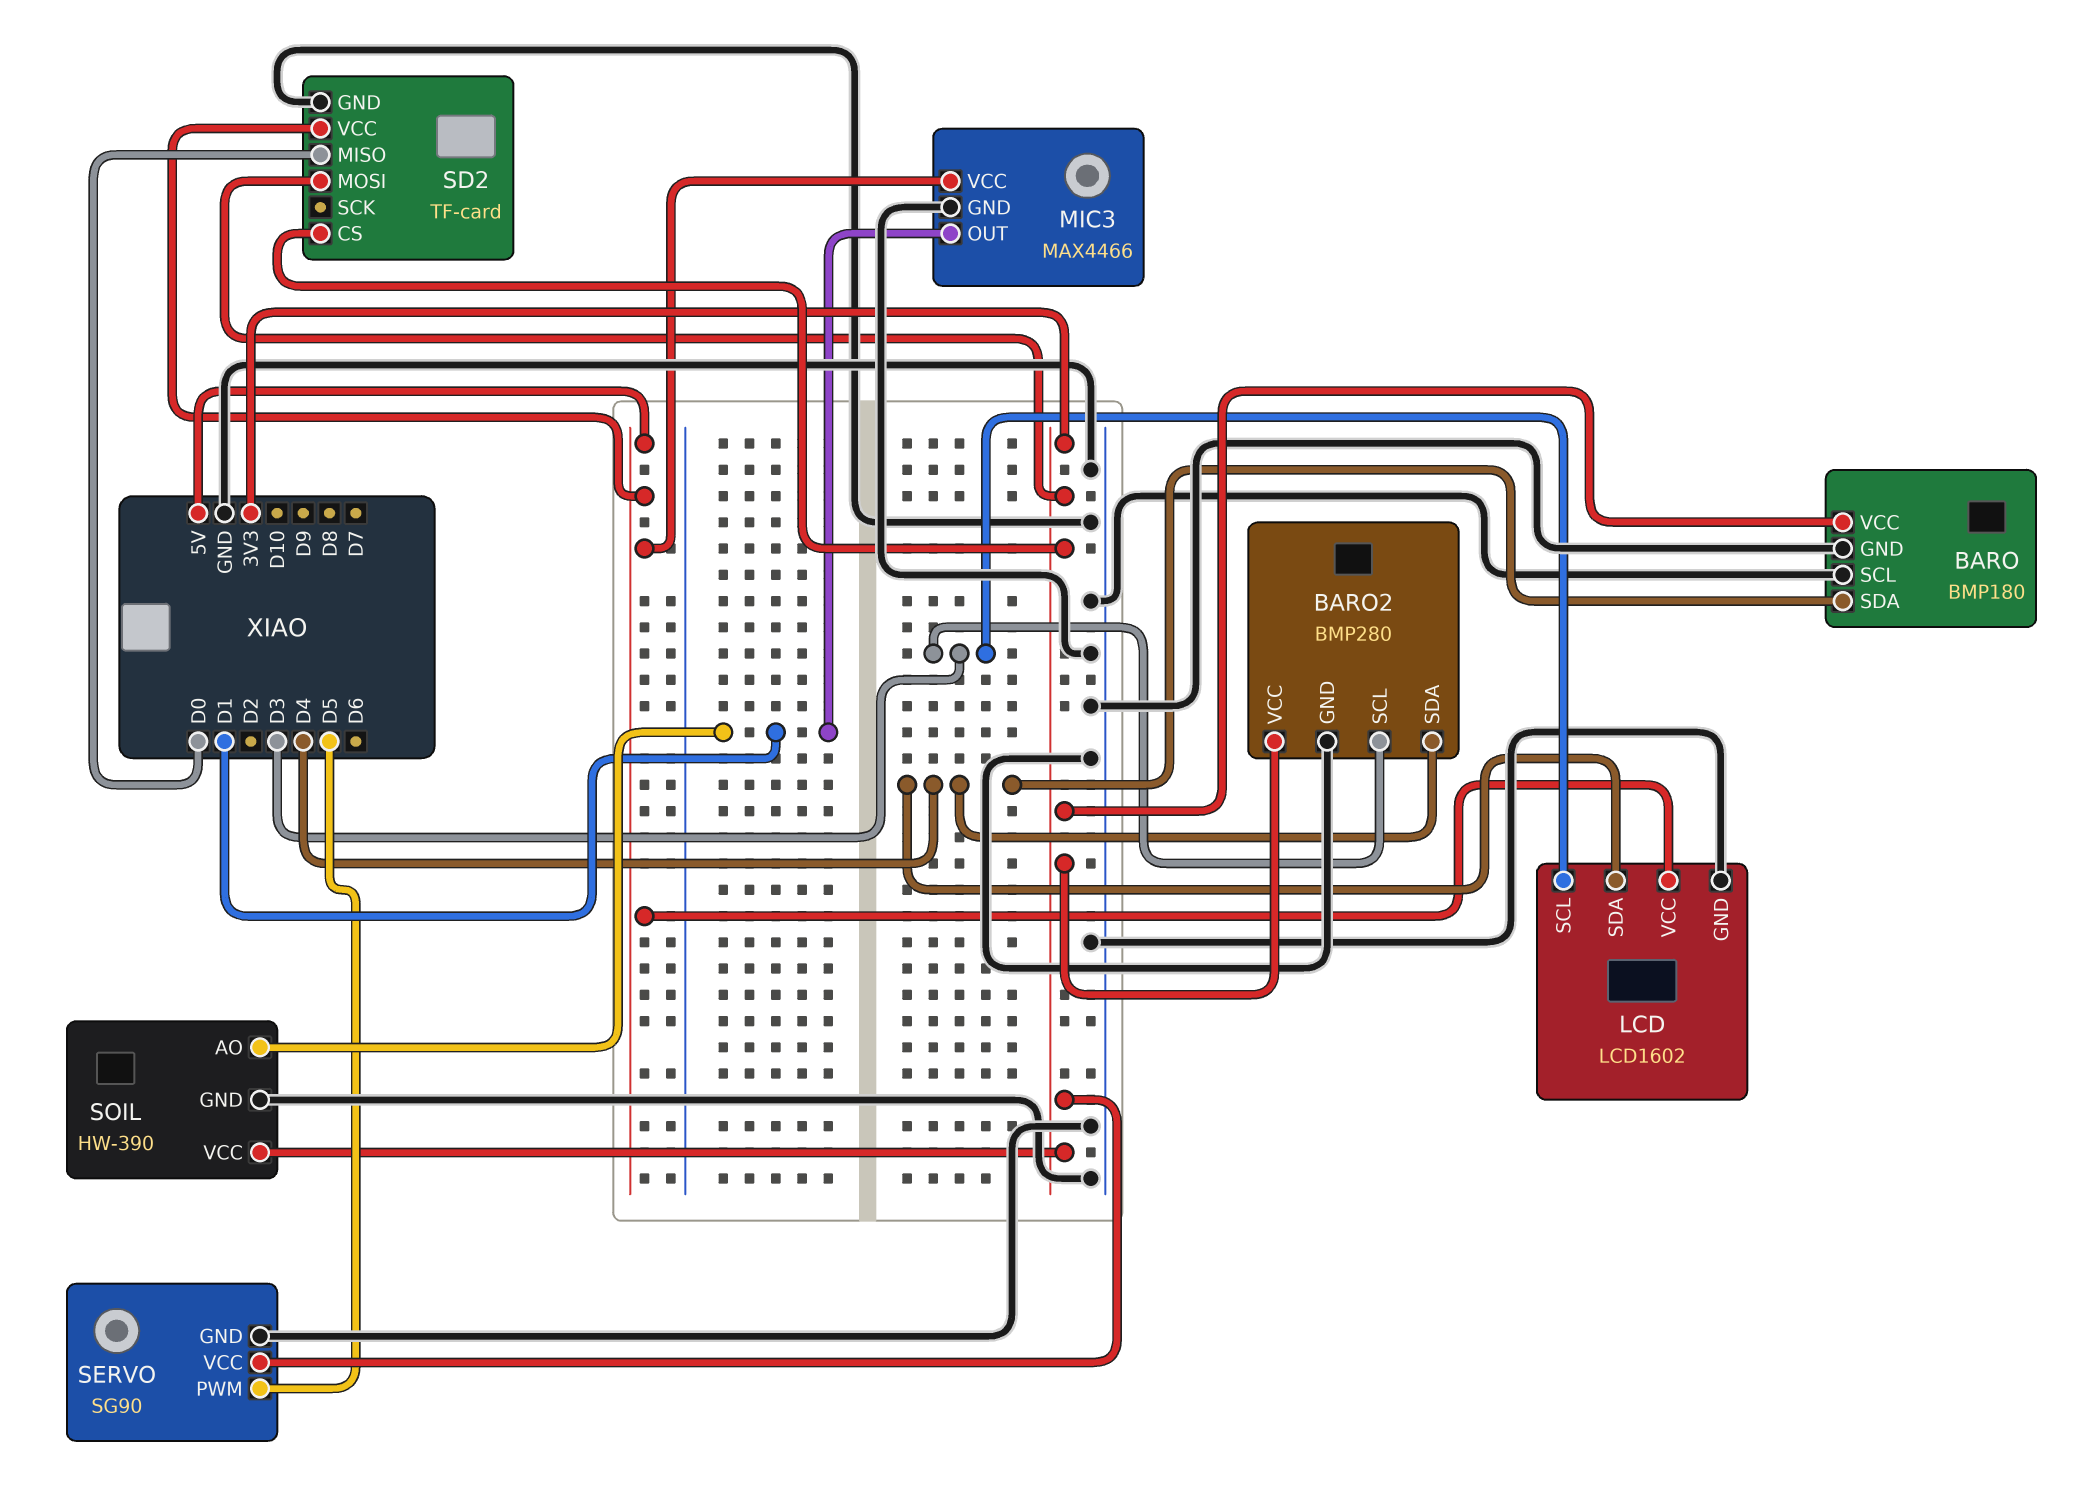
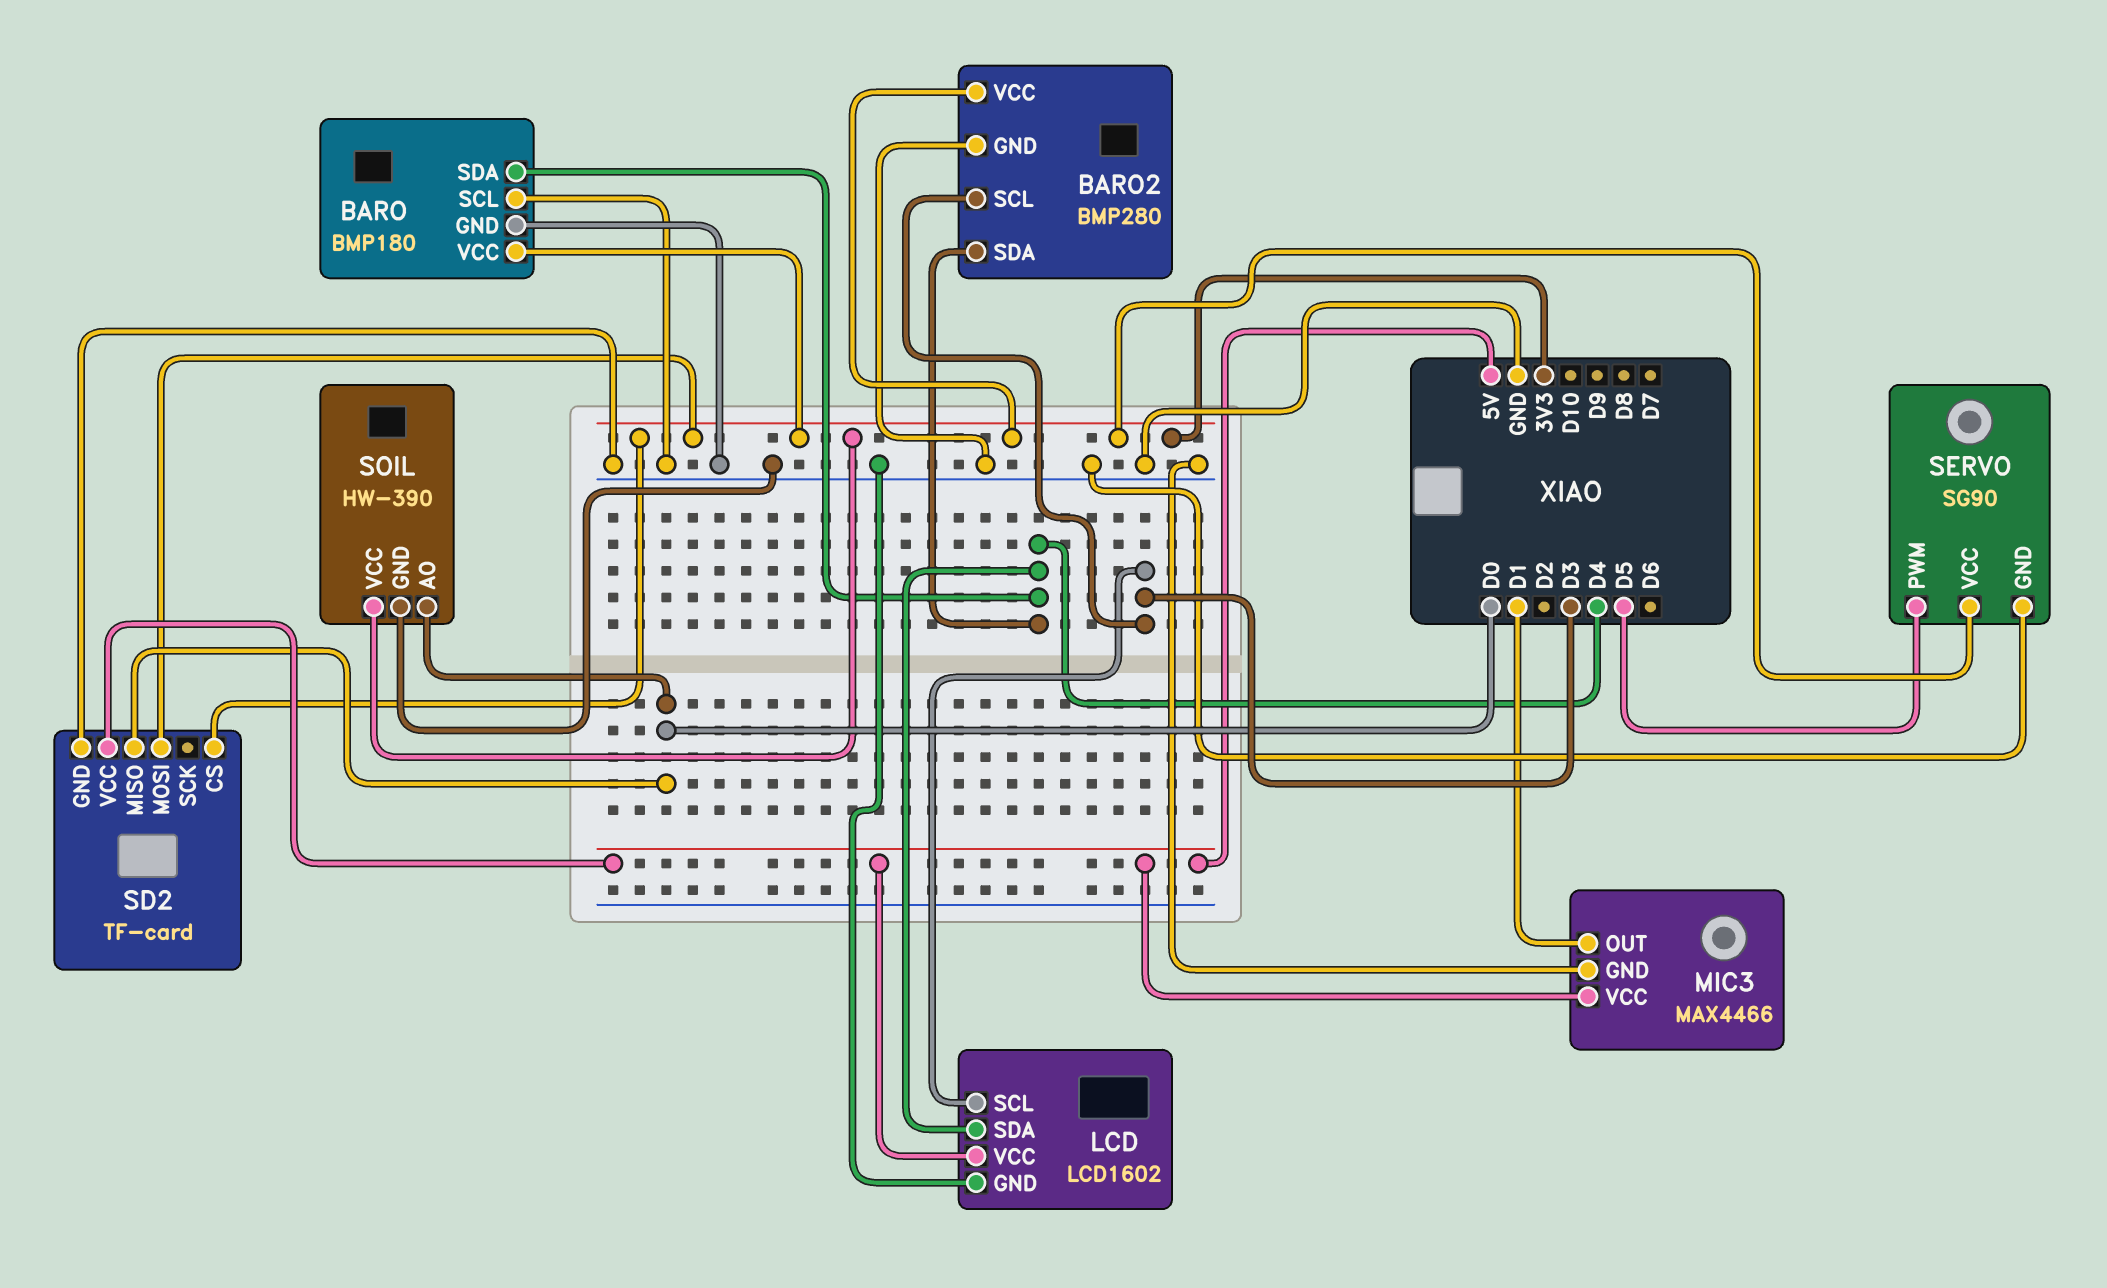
SOIL pin AO: D1 -> D0

